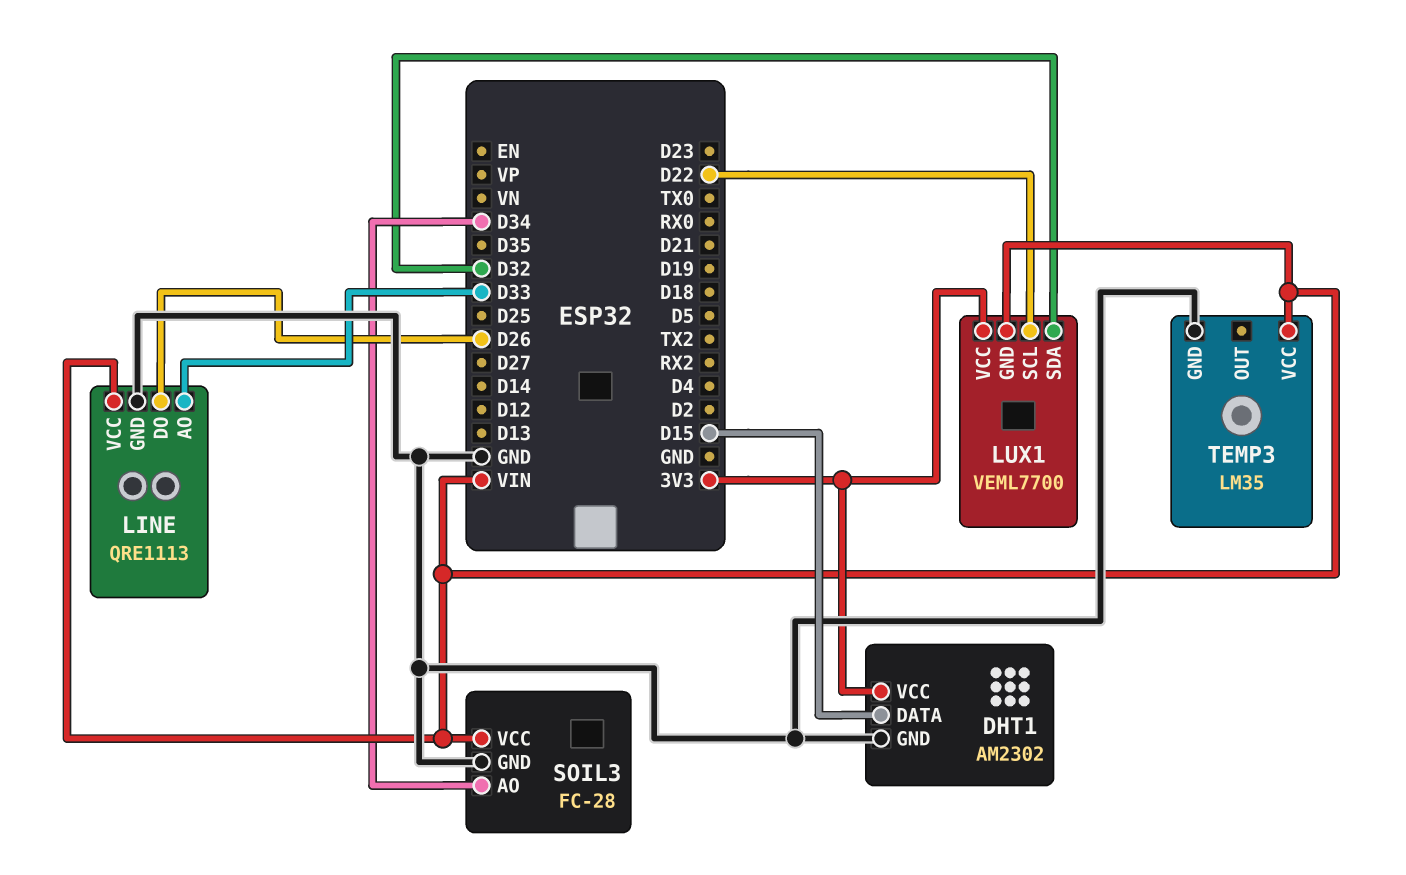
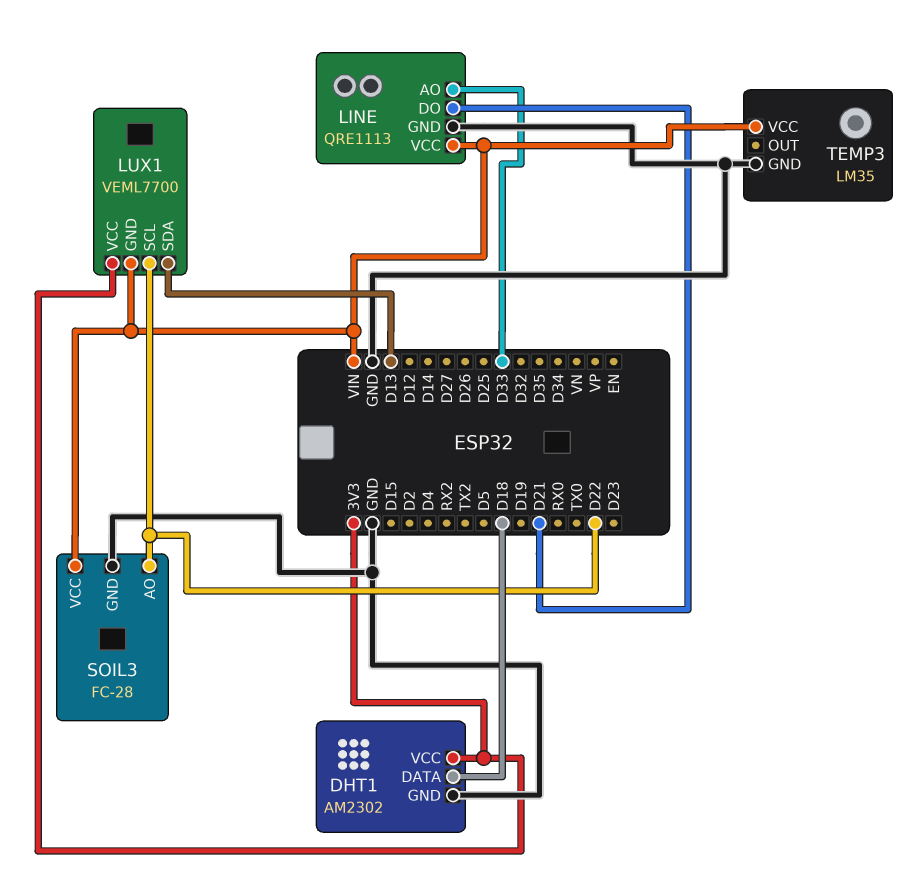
DHT1 pin DATA: D15 -> D18
LINE pin DO: D26 -> D21
LUX1 pin SDA: D32 -> D13
SOIL3 pin AO: D34 -> D22

